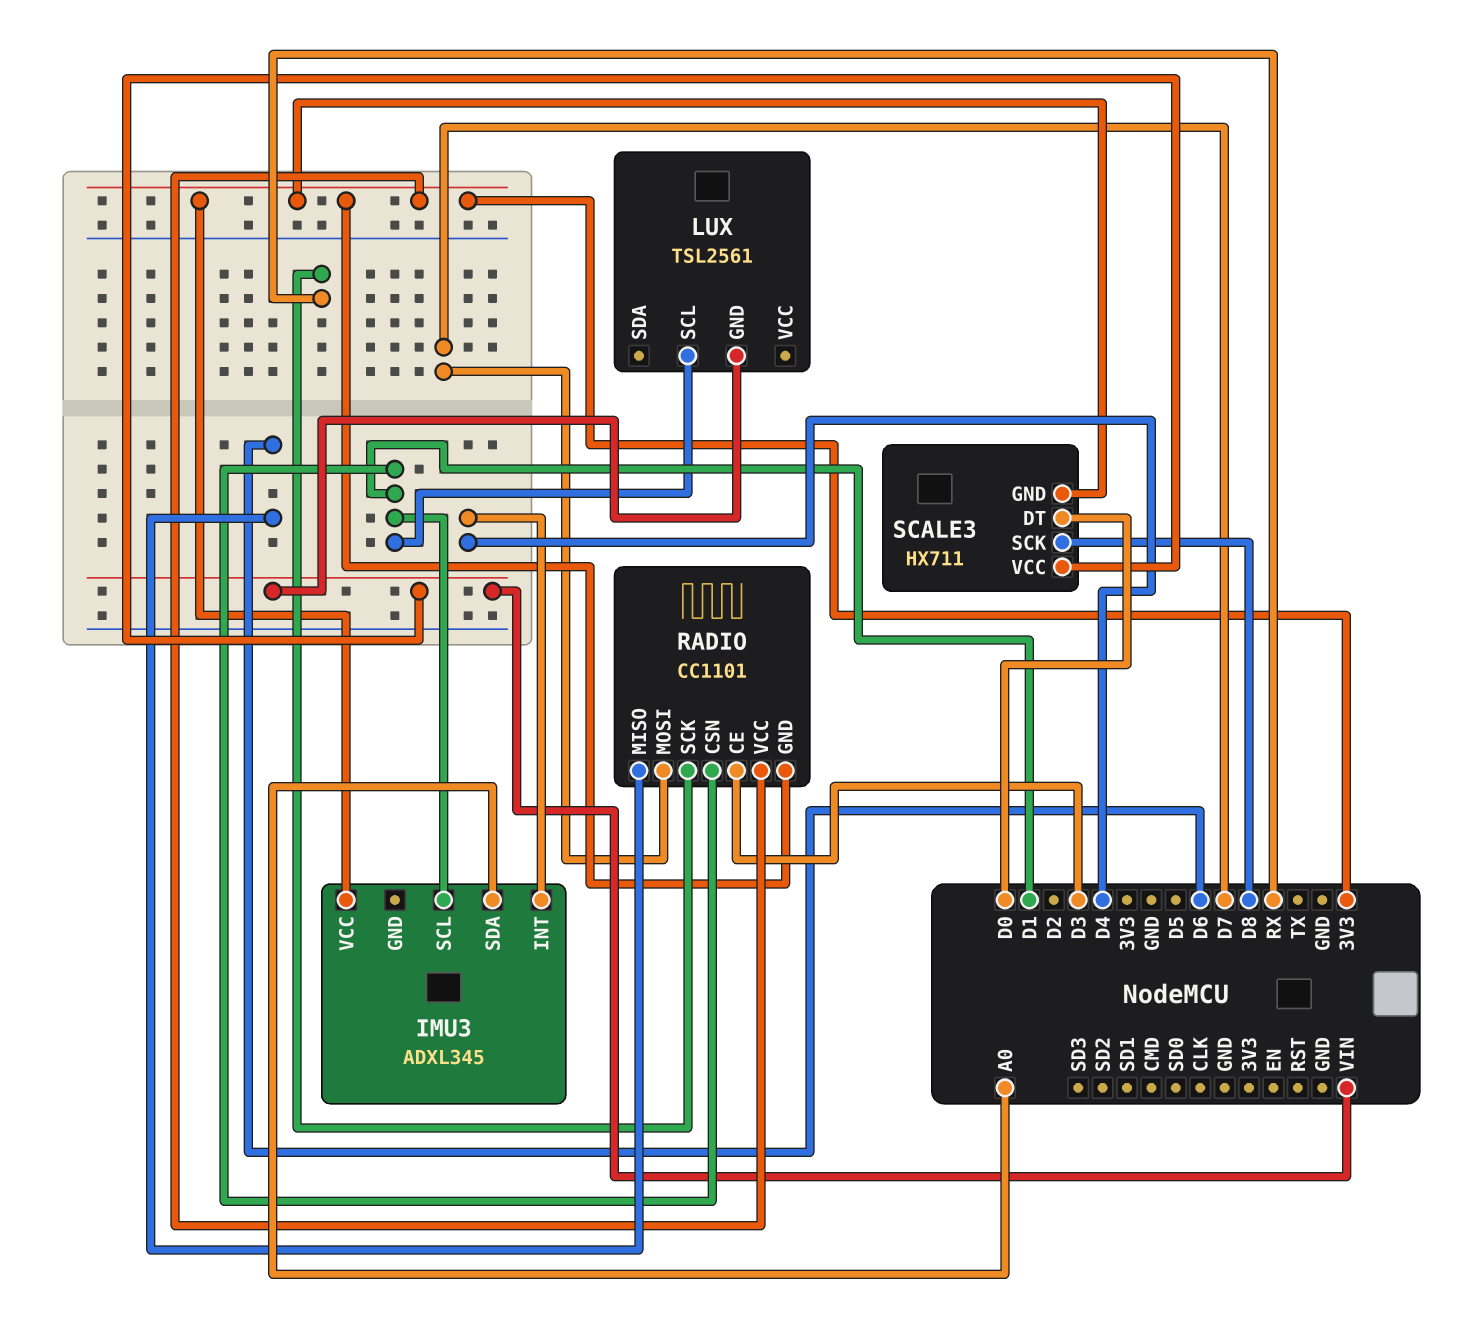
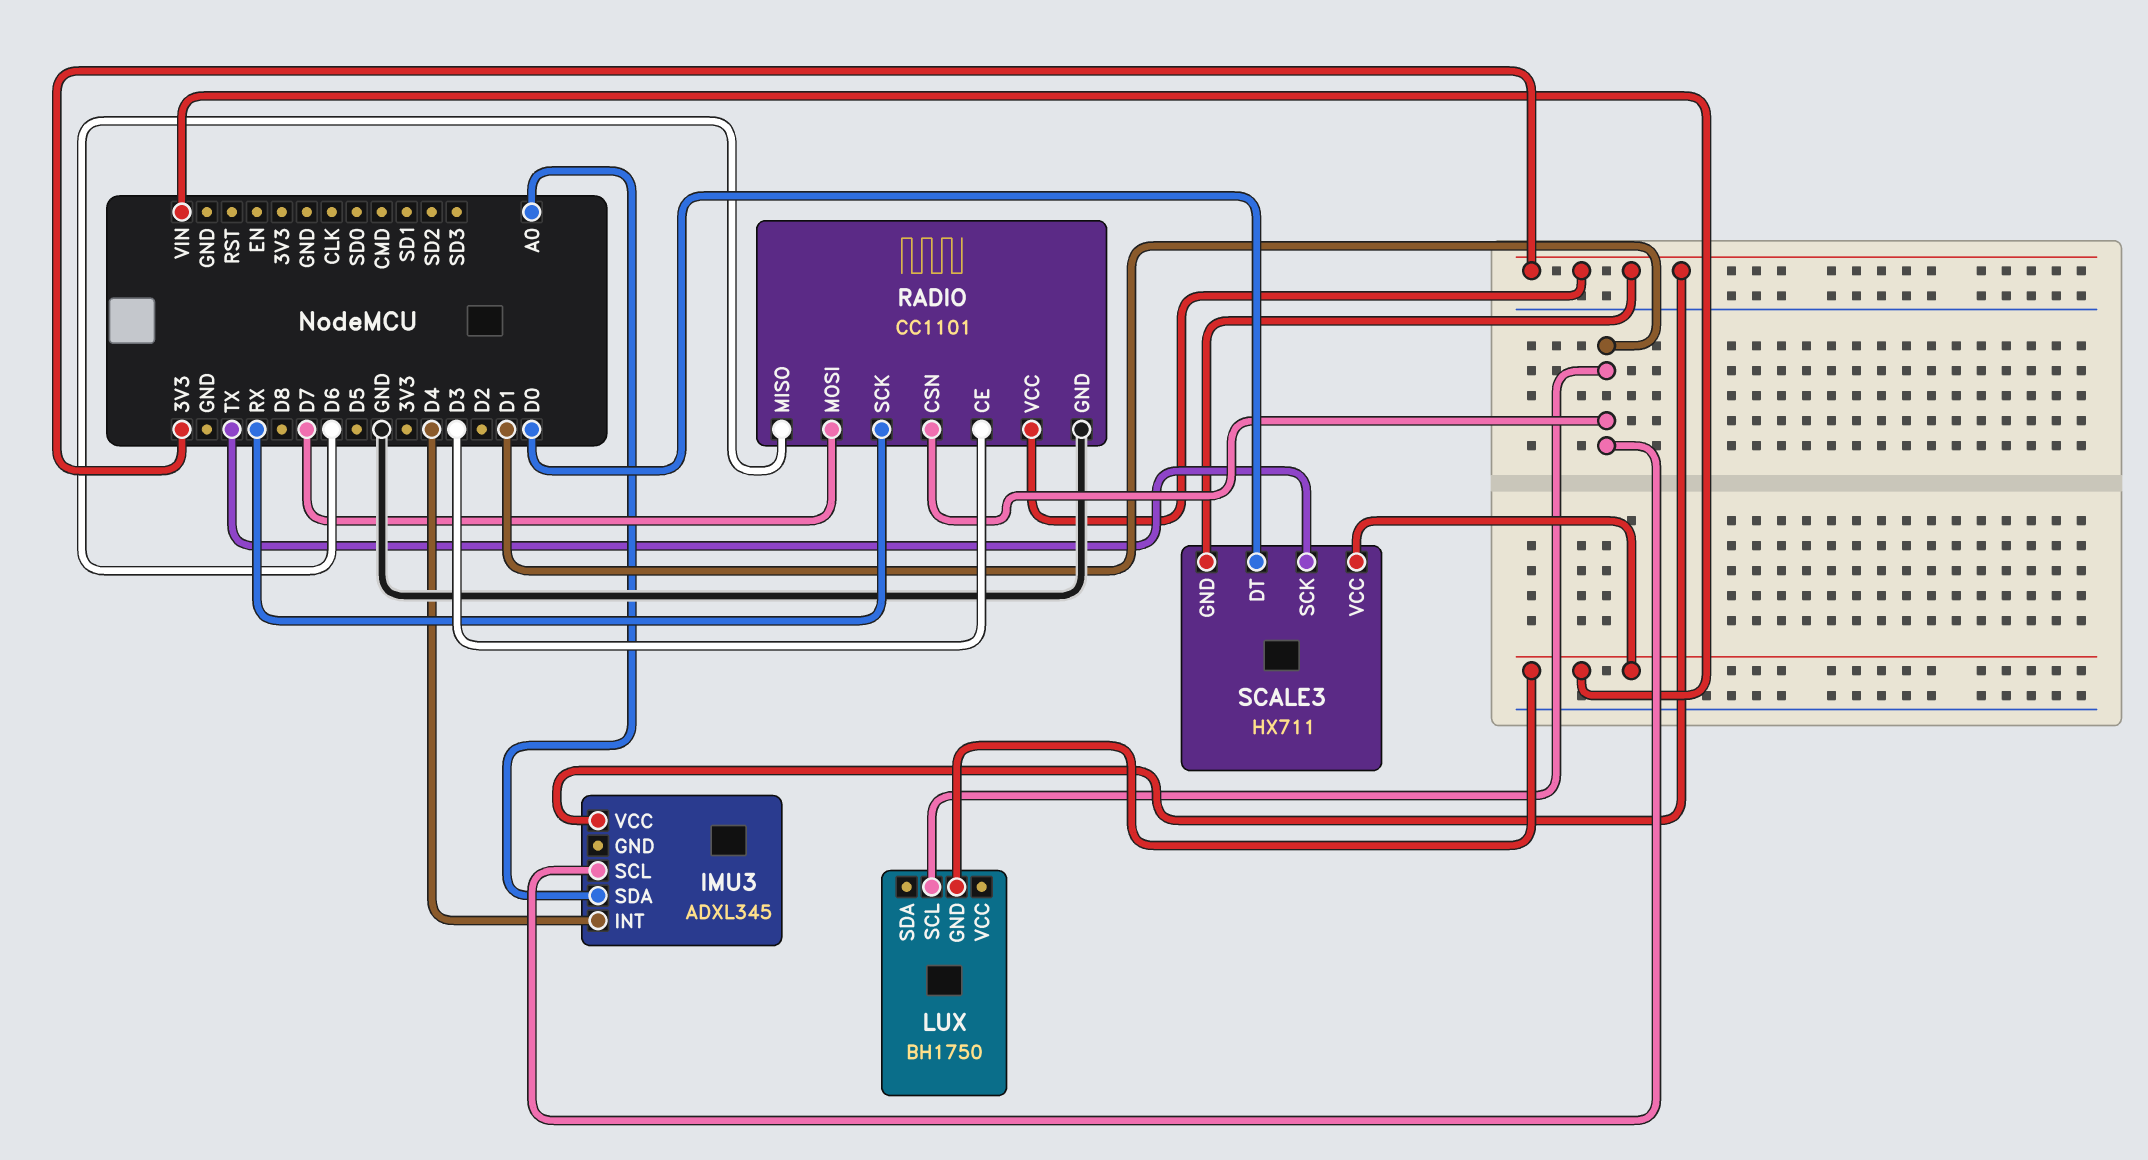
LUX: TSL2561 -> BH1750
RADIO pin GND: 3V3 -> GND
SCALE3 pin SCK: D8 -> TX

